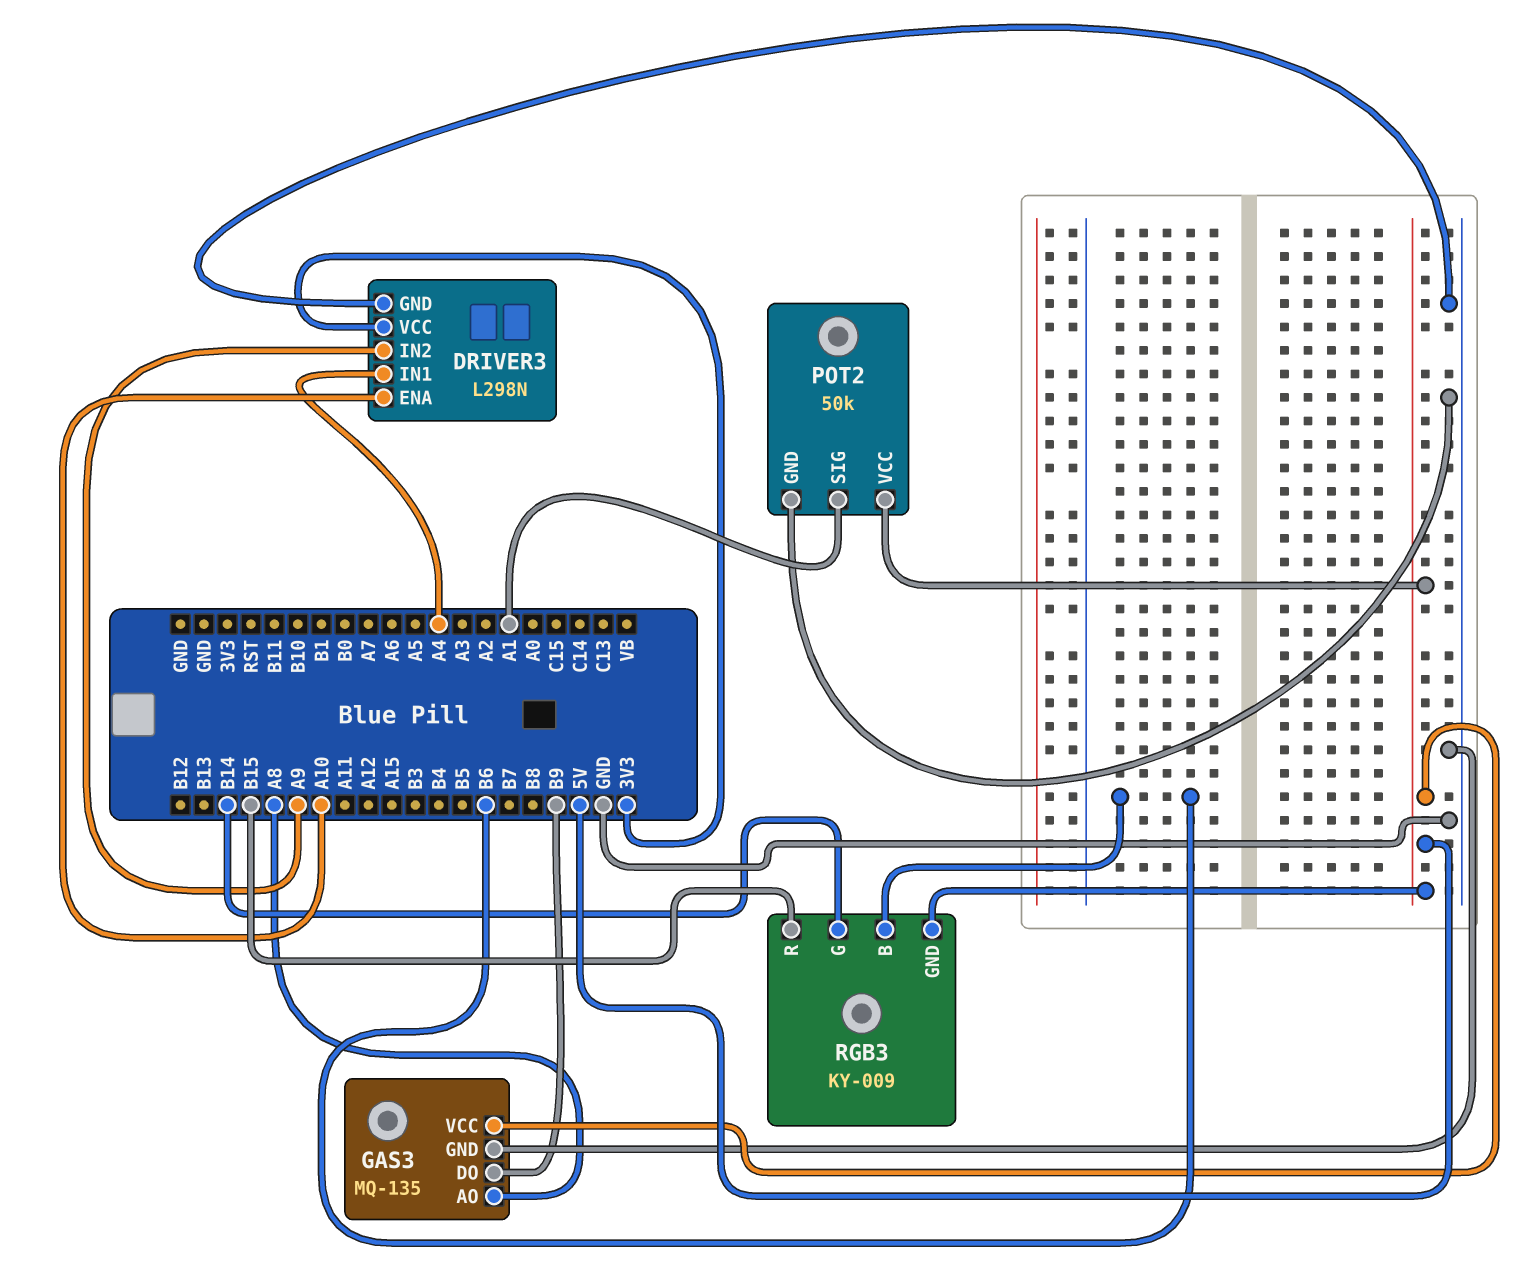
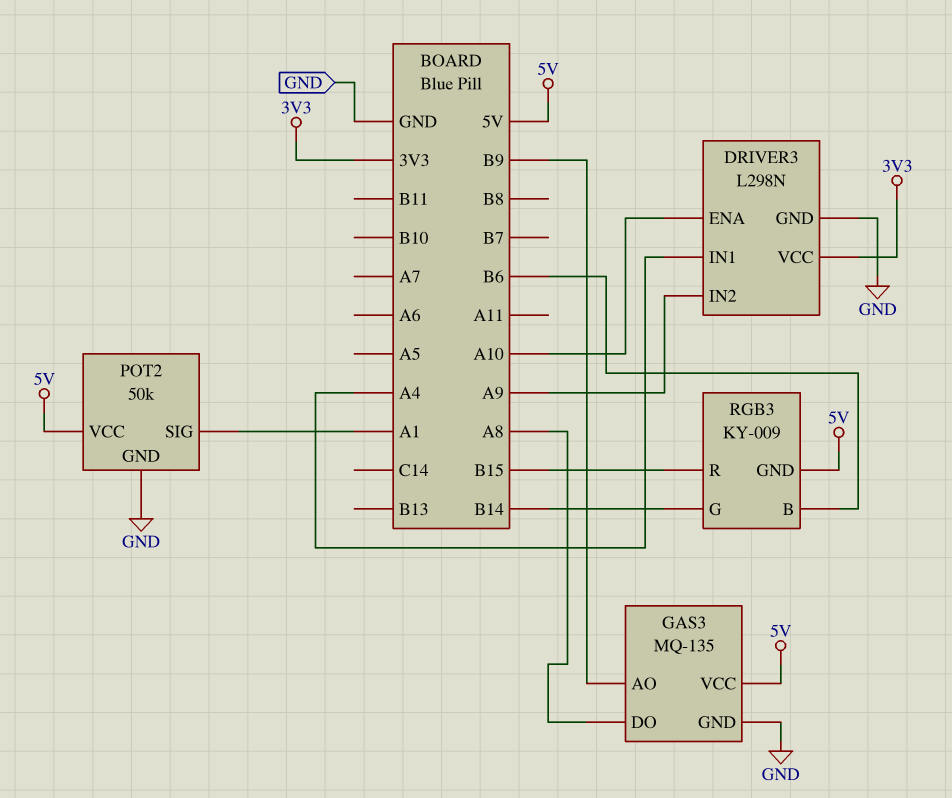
GAS3 pin AO: A8 -> B9
GAS3 pin DO: B9 -> A8

